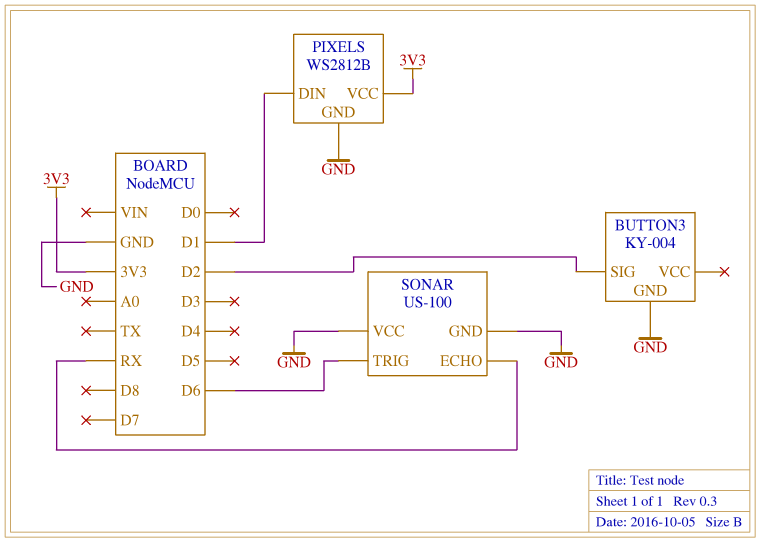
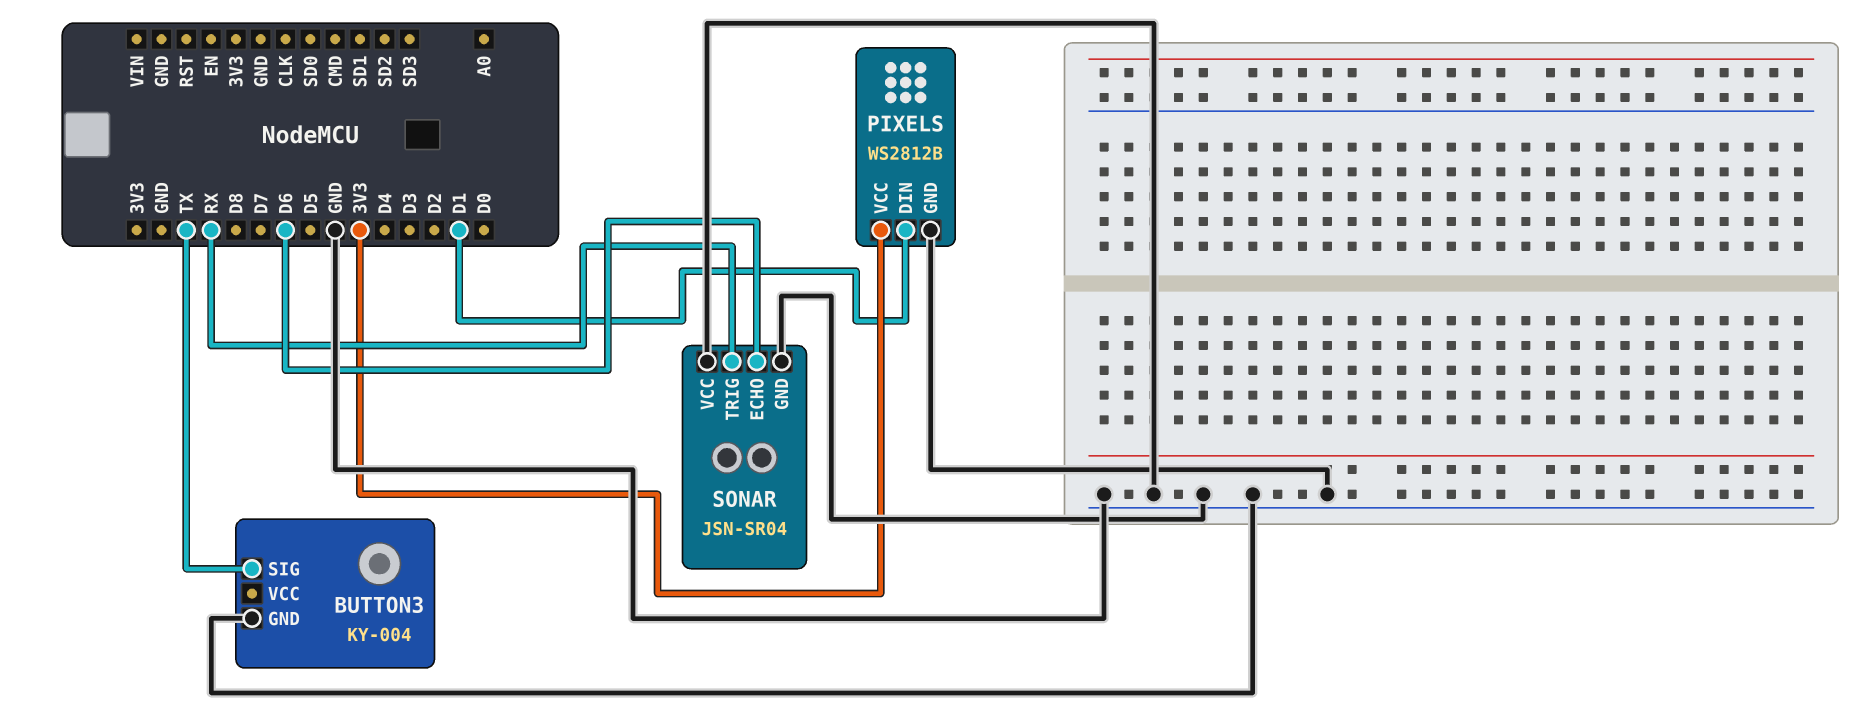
BUTTON3 pin SIG: D2 -> TX
SONAR: US-100 -> JSN-SR04
SONAR pin ECHO: RX -> D6
SONAR pin TRIG: D6 -> RX

